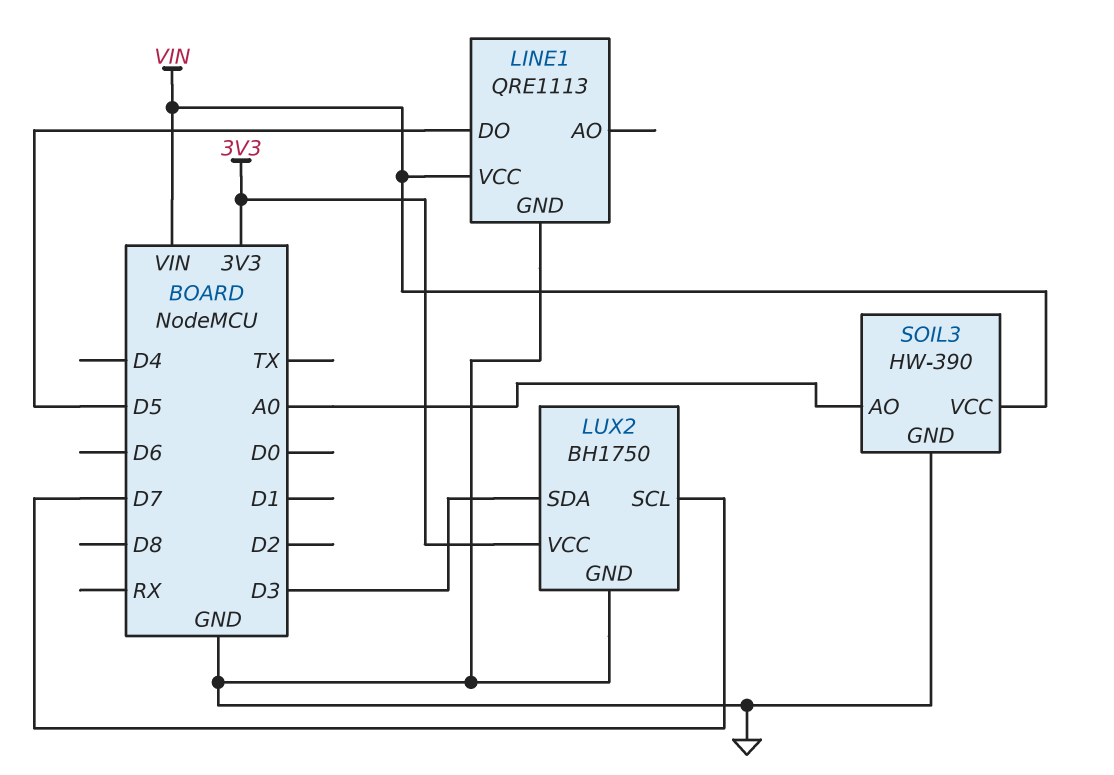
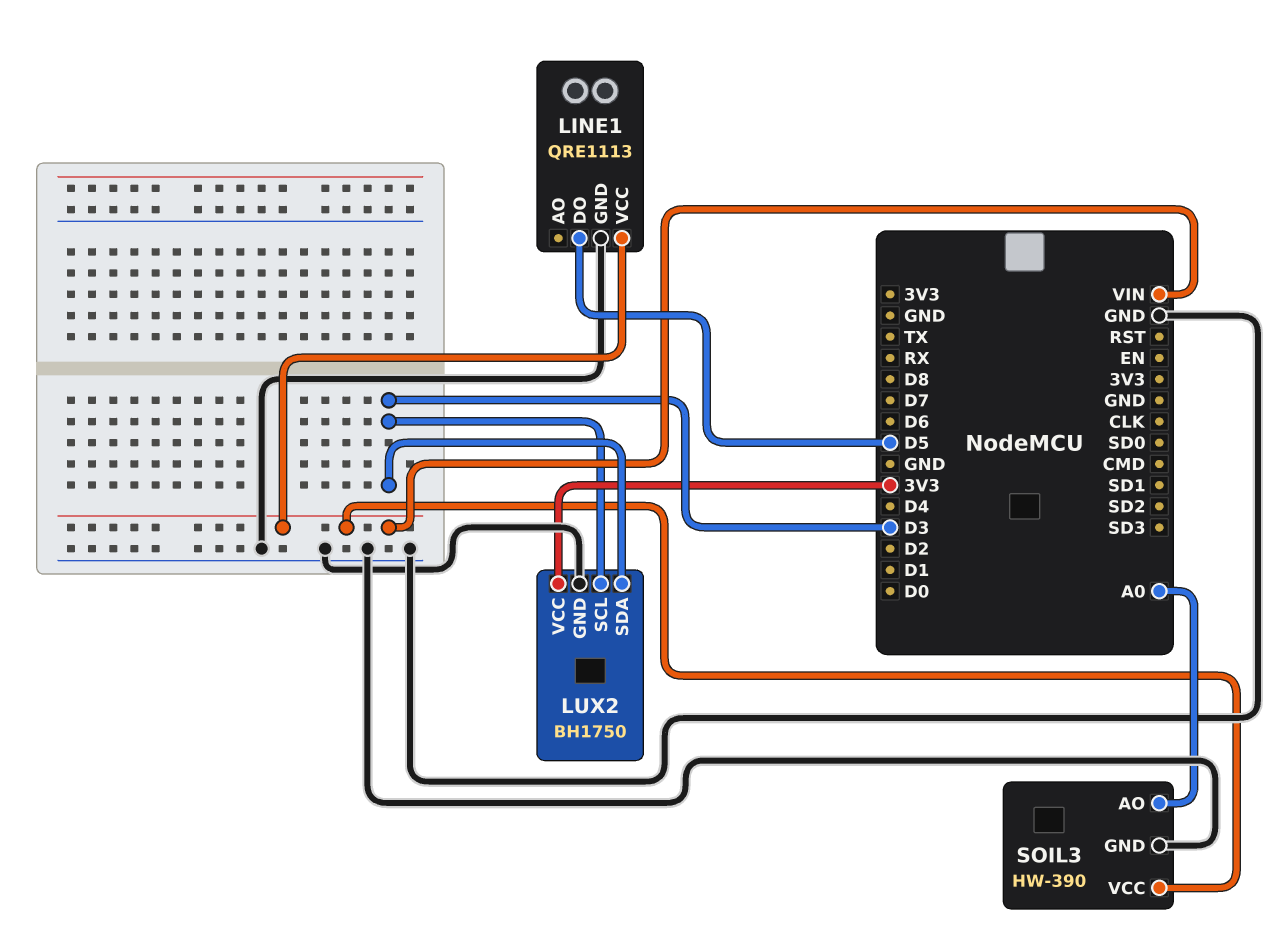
LUX2 pin SCL: D7 -> D3

